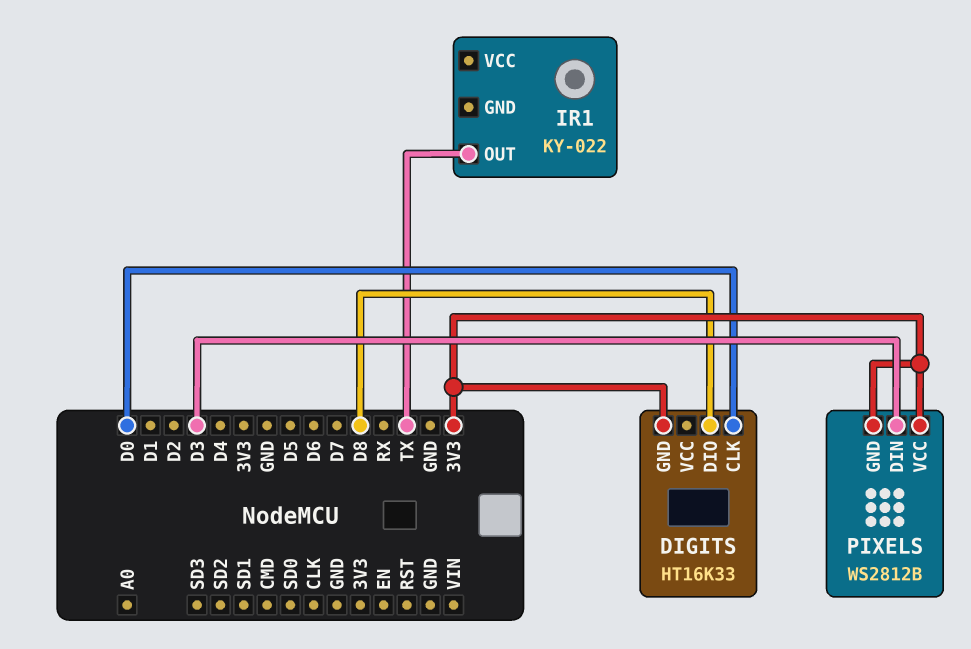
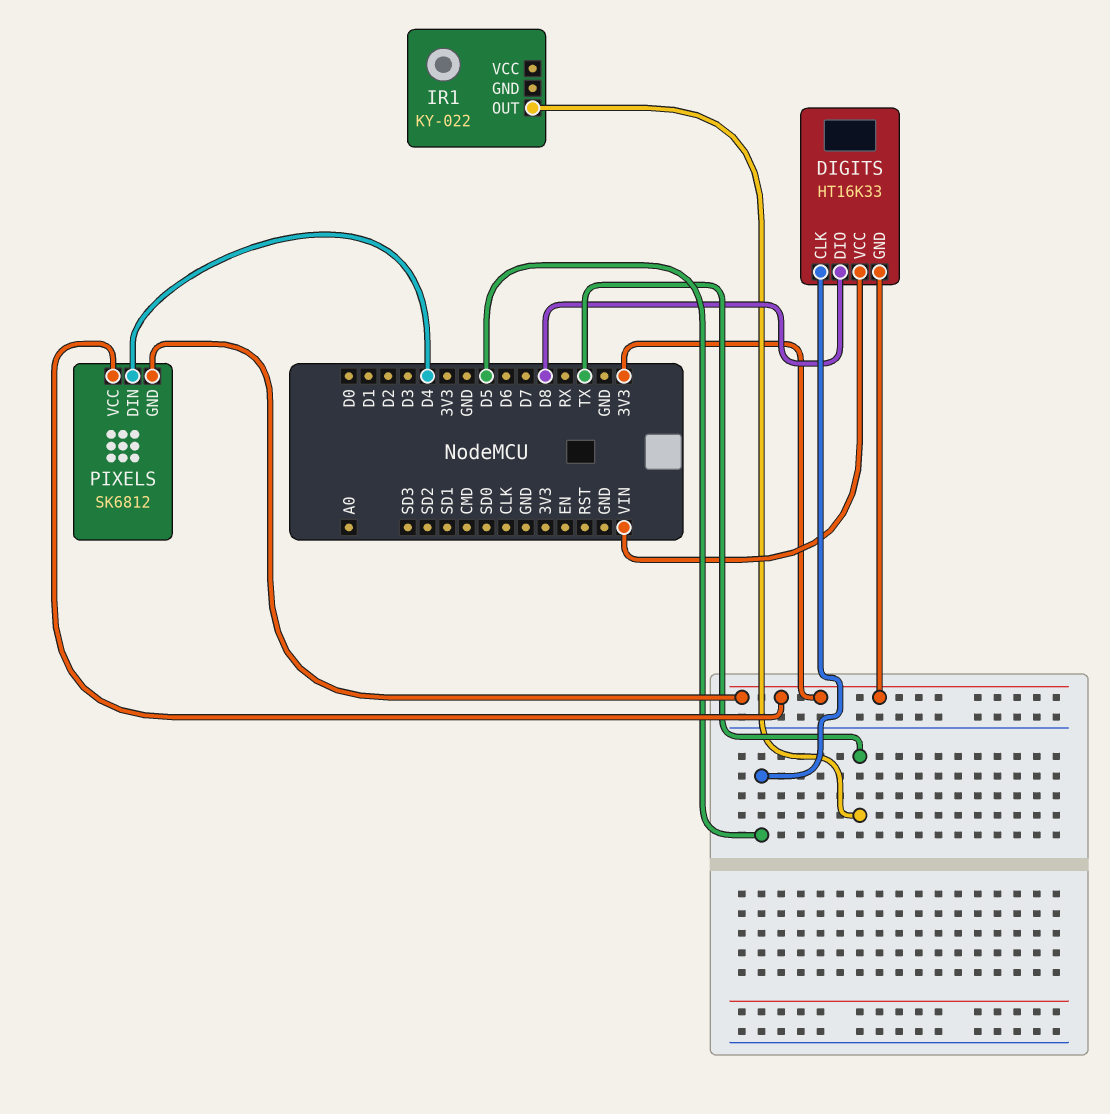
DIGITS pin CLK: D0 -> D5
DIGITS pin VCC: none -> VIN
PIXELS: WS2812B -> SK6812
PIXELS pin DIN: D3 -> D4

